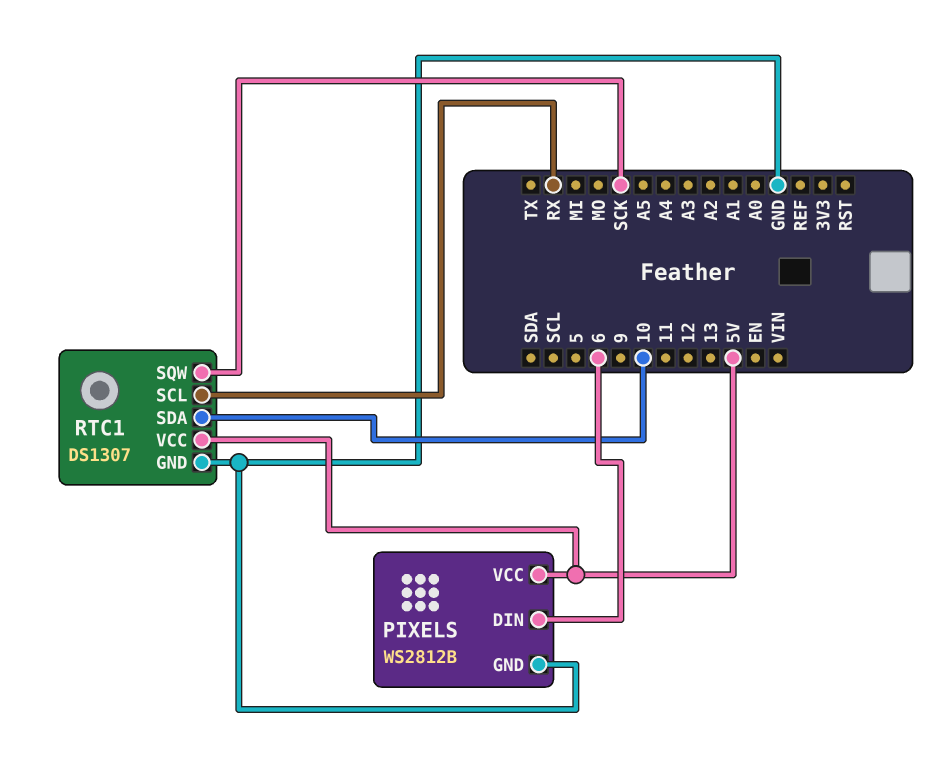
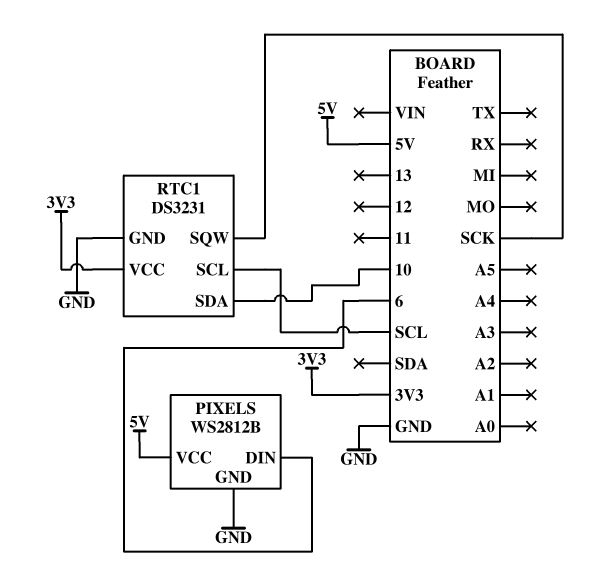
RTC1: DS1307 -> DS3231
RTC1 pin SCL: RX -> SCL
RTC1 pin VCC: 5V -> 3V3

